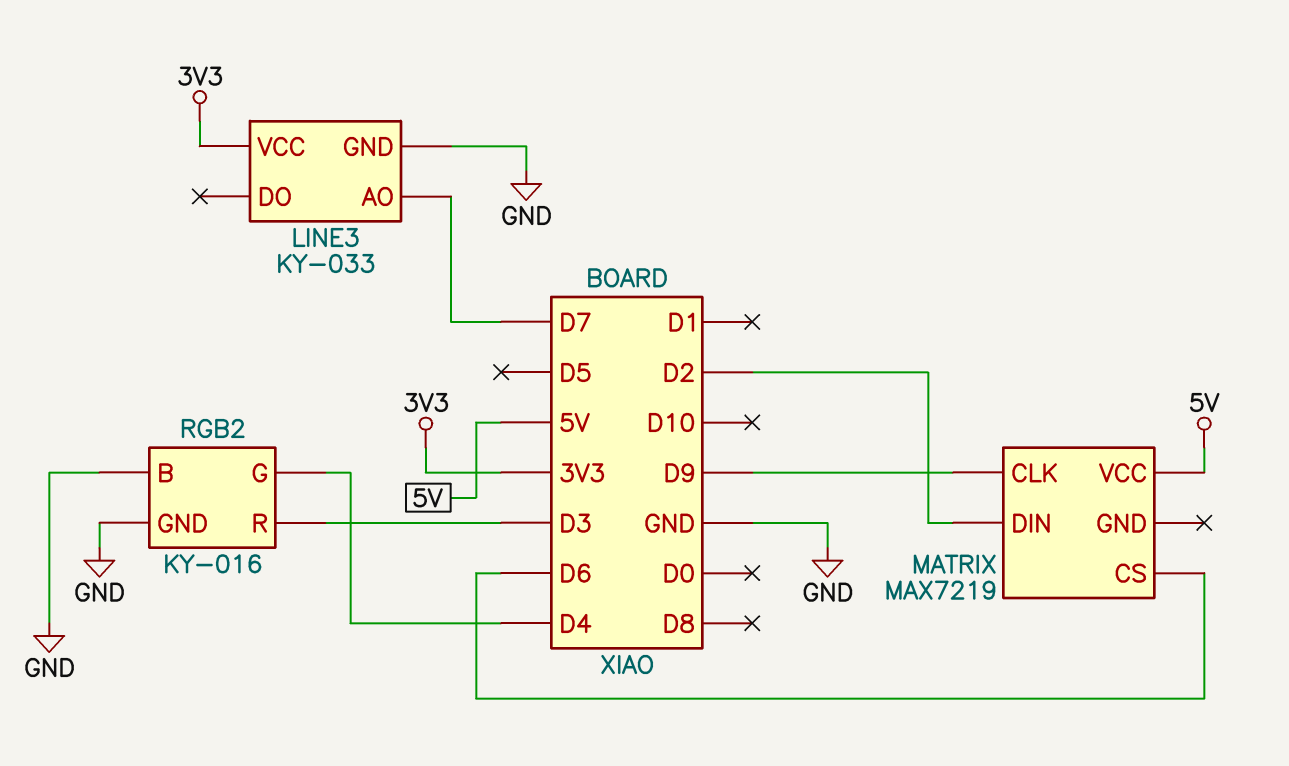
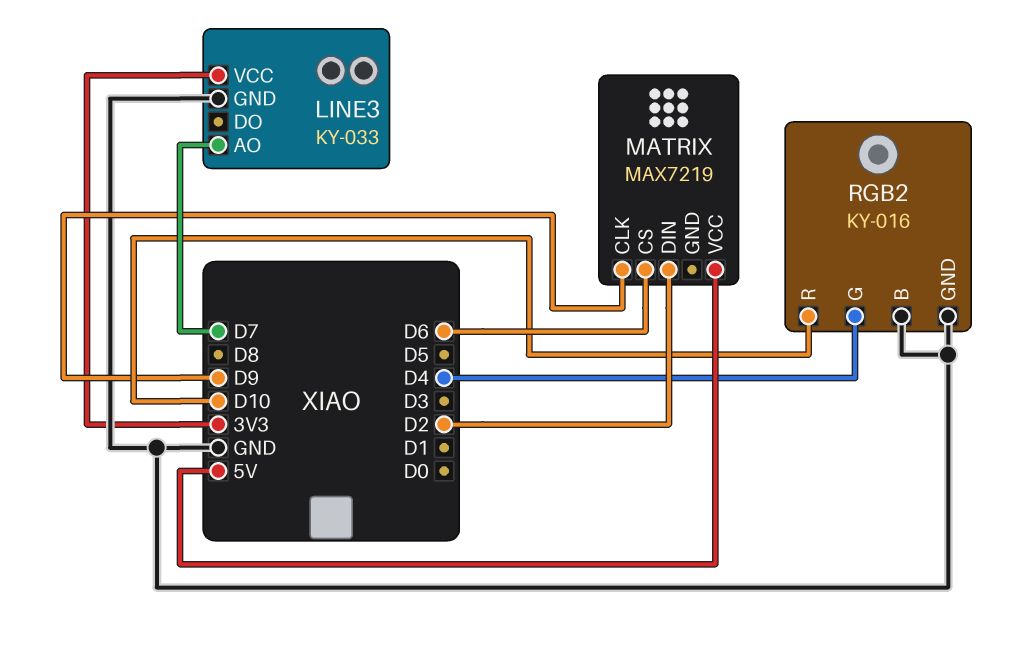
RGB2 pin R: D3 -> D10

